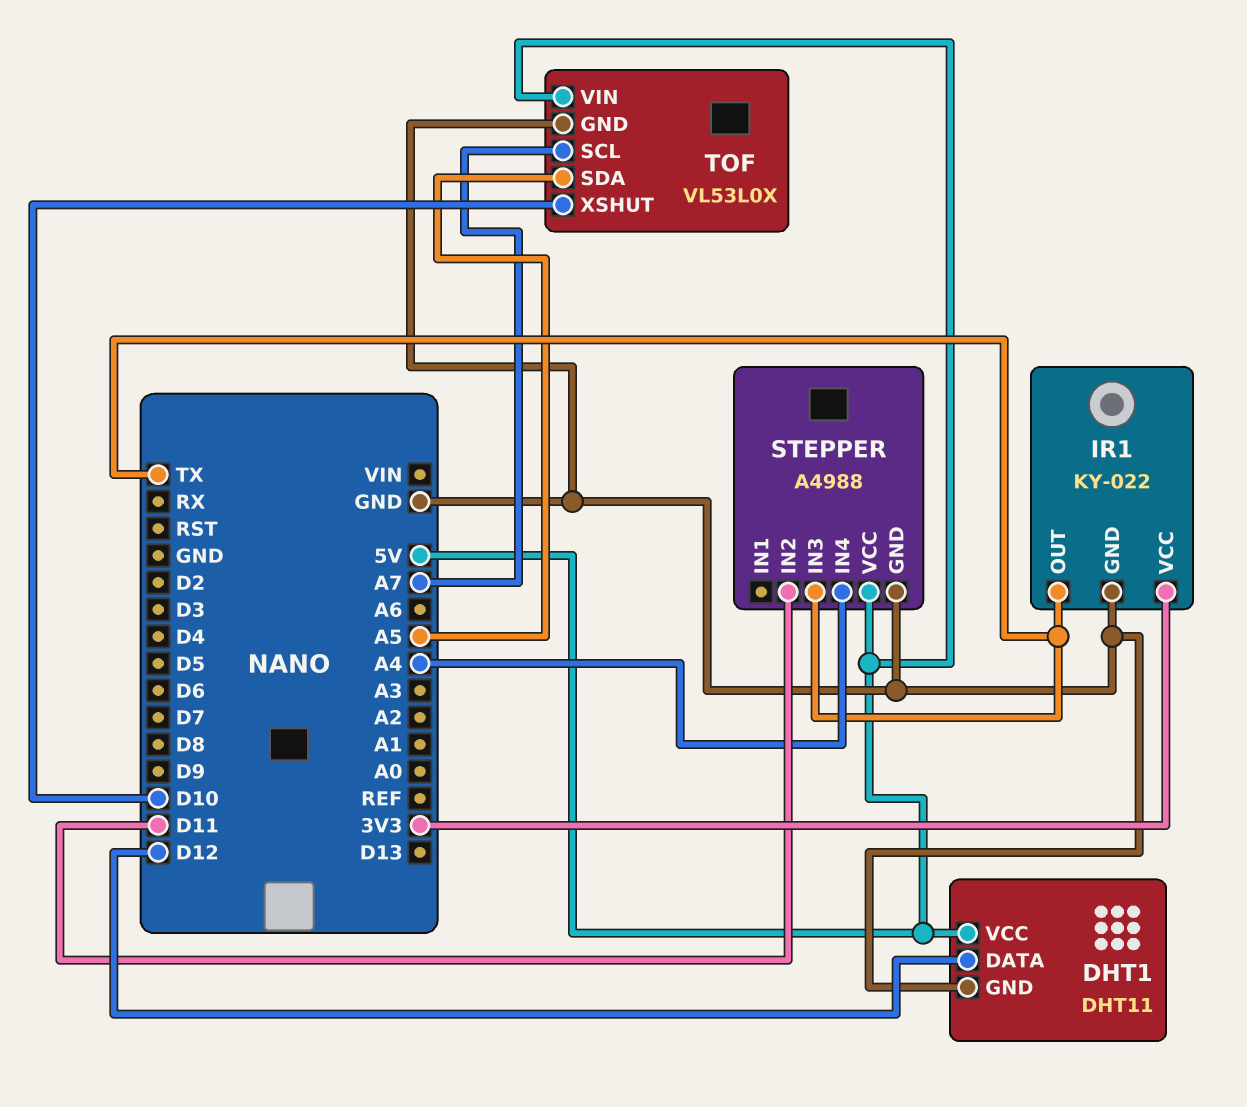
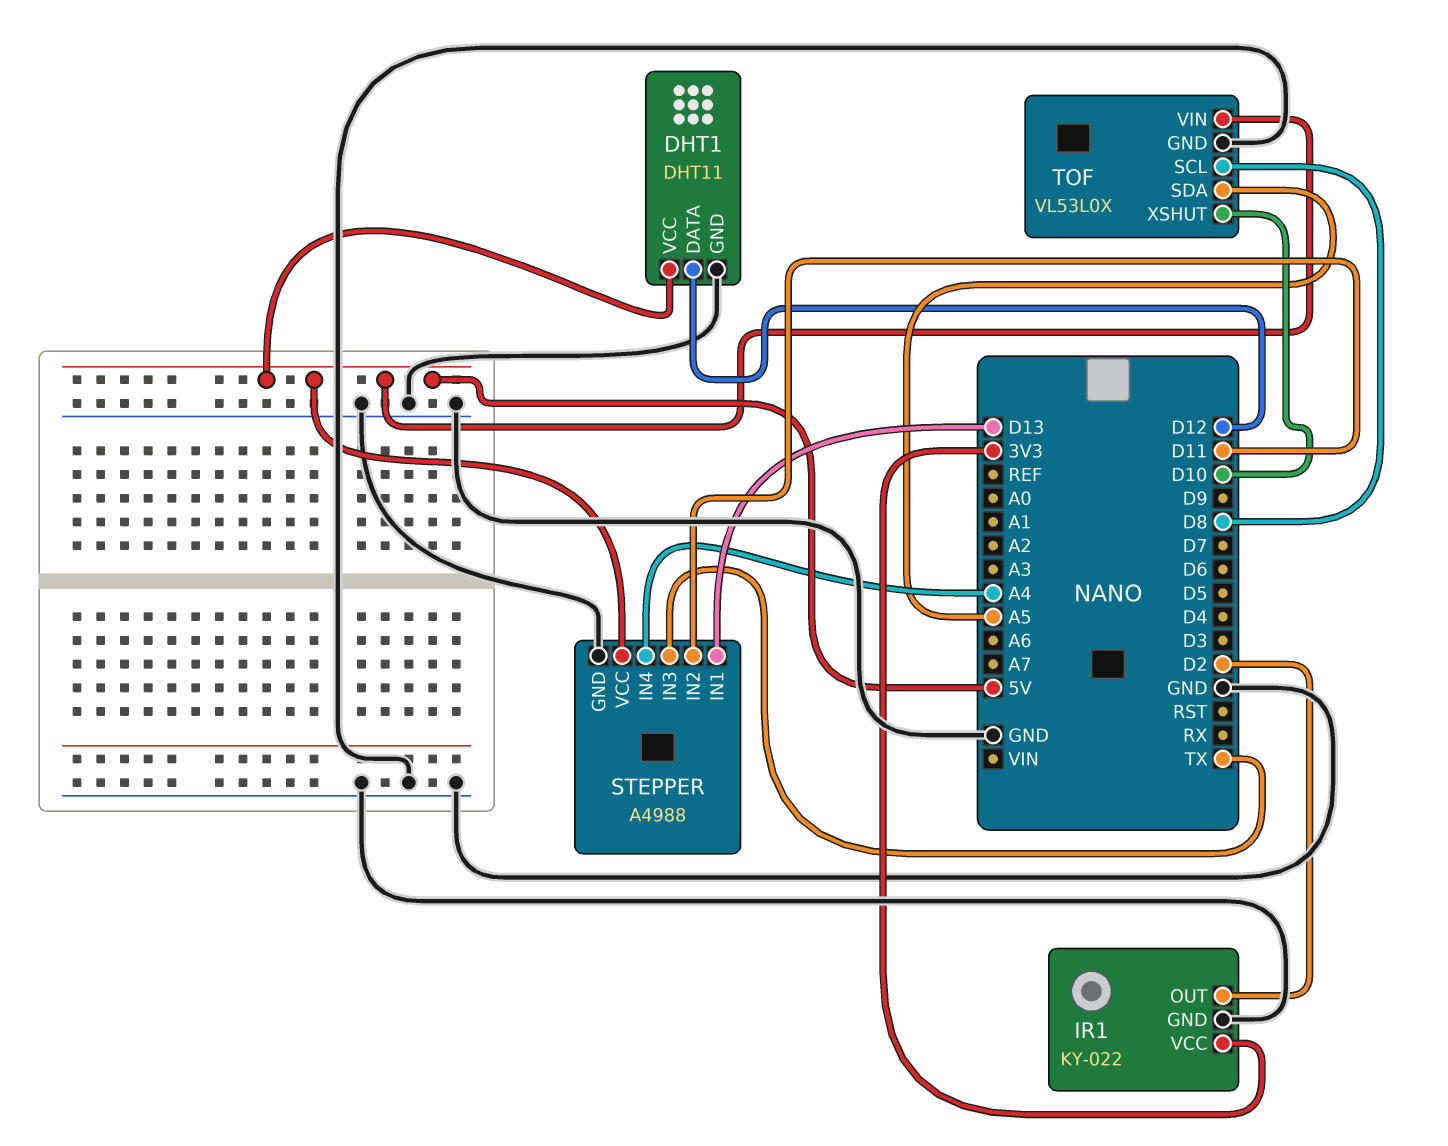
IR1 pin OUT: TX -> D2
STEPPER pin IN1: none -> D13
TOF pin SCL: A7 -> D8

